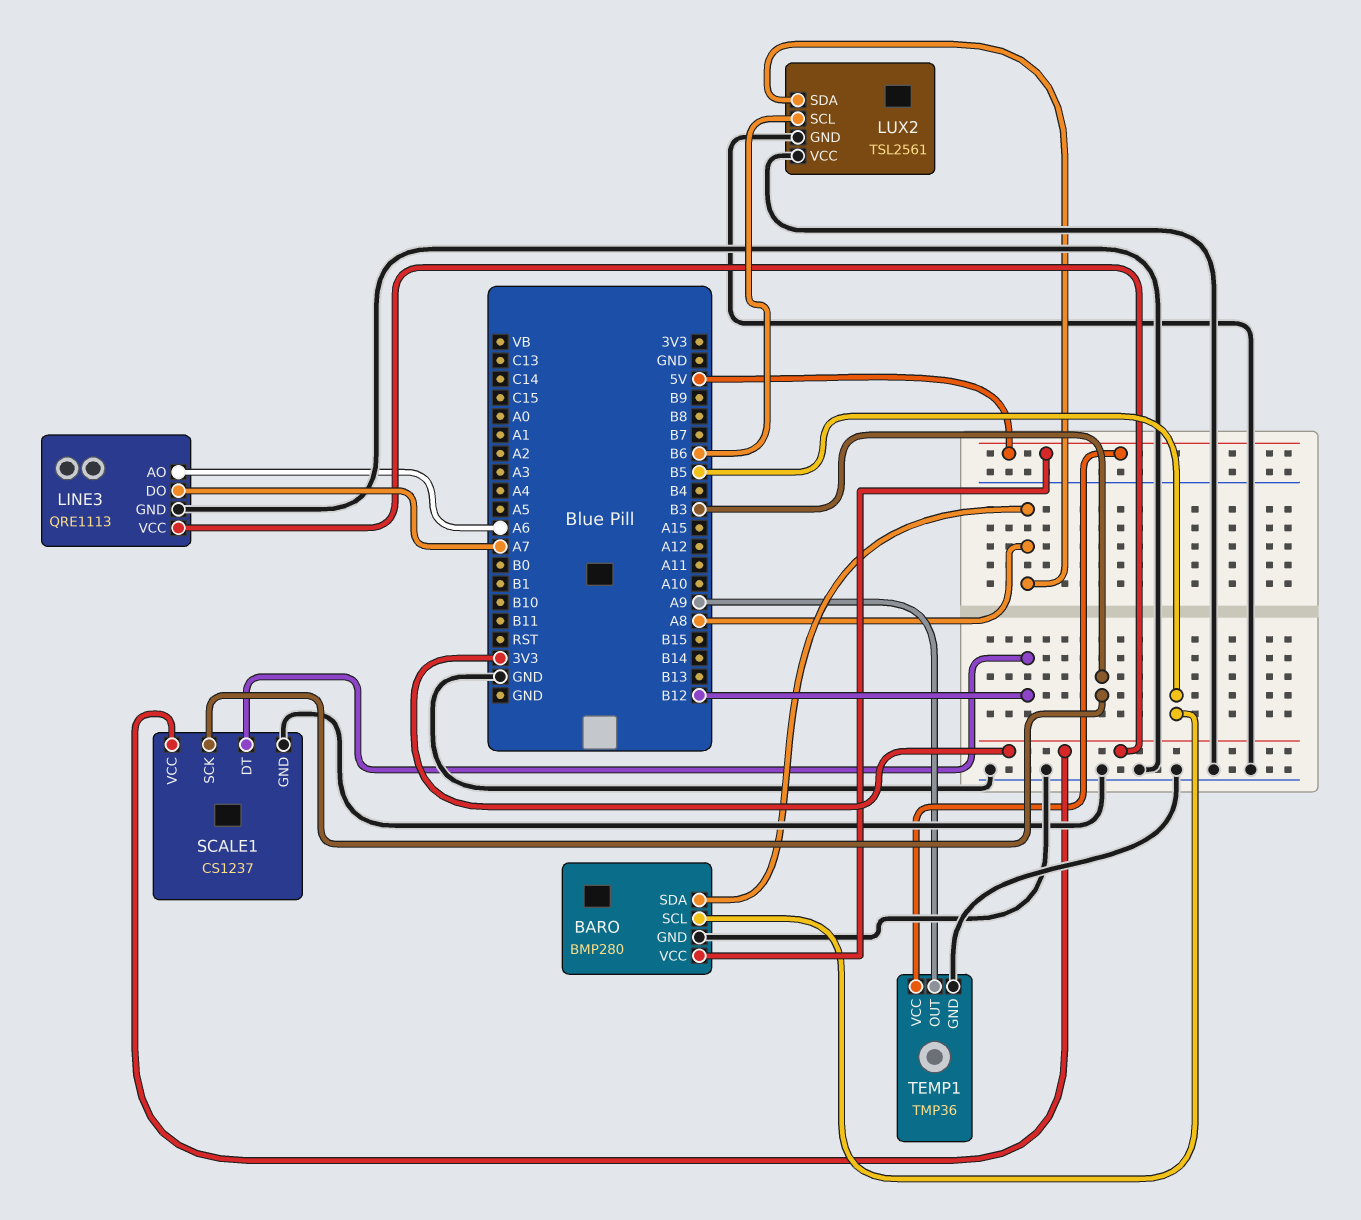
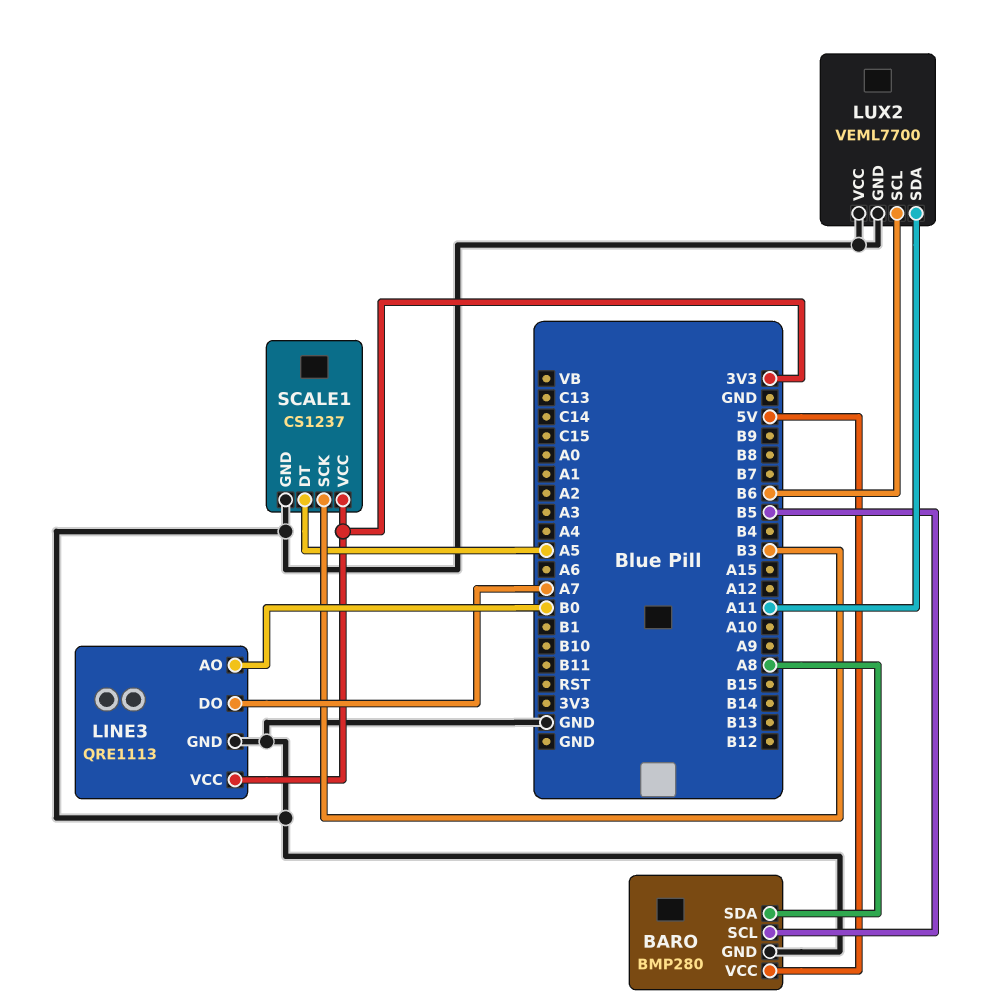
LINE3 pin AO: A6 -> B0
LUX2: TSL2561 -> VEML7700
LUX2 pin SDA: A8 -> A11
SCALE1 pin DT: B12 -> A5
TEMP1: TMP36 -> none
TEMP1 pin GND: GND -> none
TEMP1 pin OUT: A9 -> none
TEMP1 pin VCC: 5V -> none

